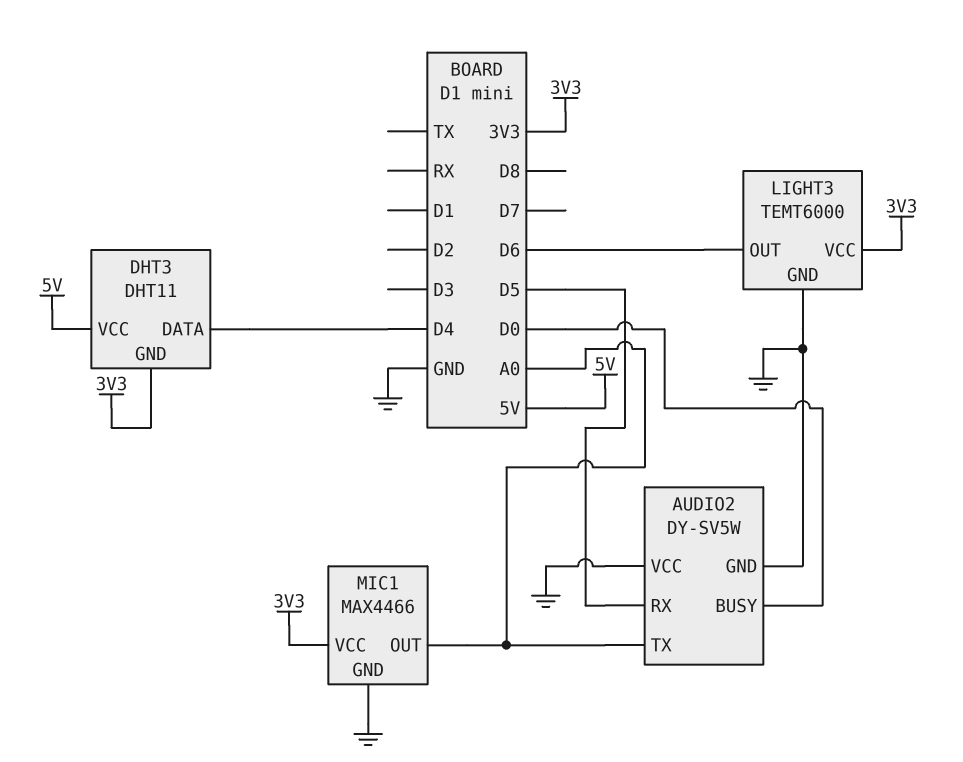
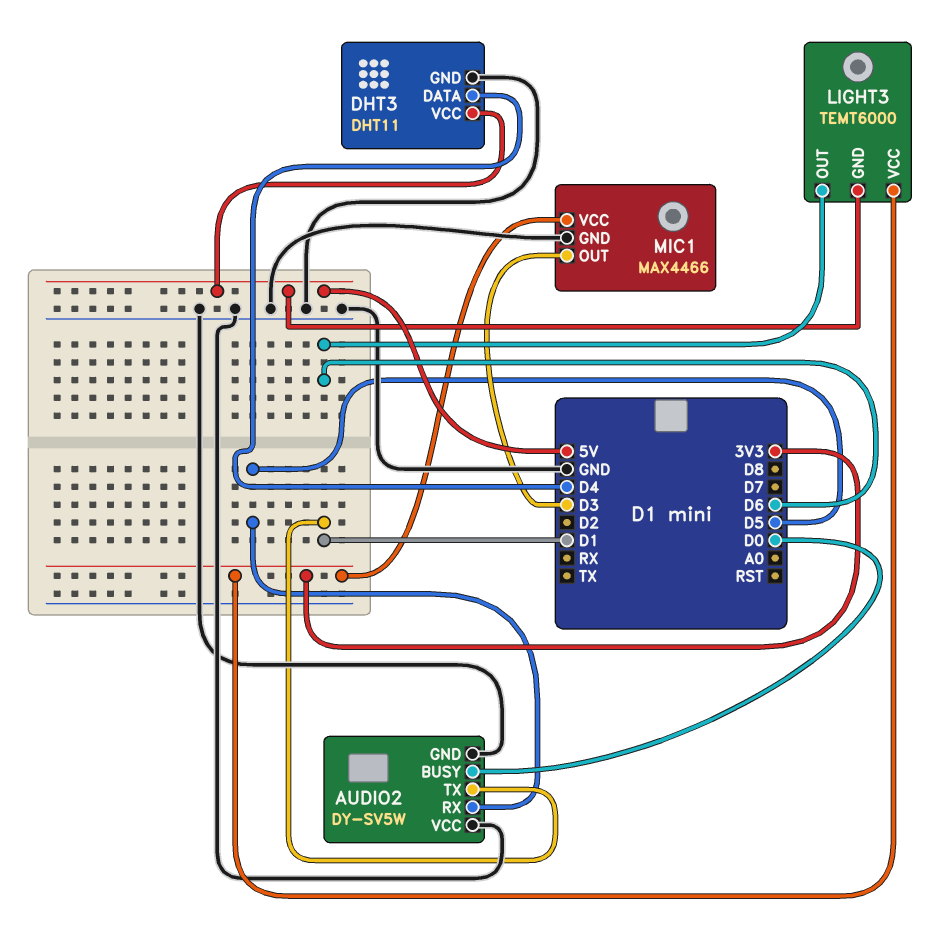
AUDIO2 pin TX: A0 -> D1
DHT3 pin GND: 3V3 -> GND
LIGHT3 pin GND: GND -> 5V
MIC1 pin OUT: A0 -> D3

